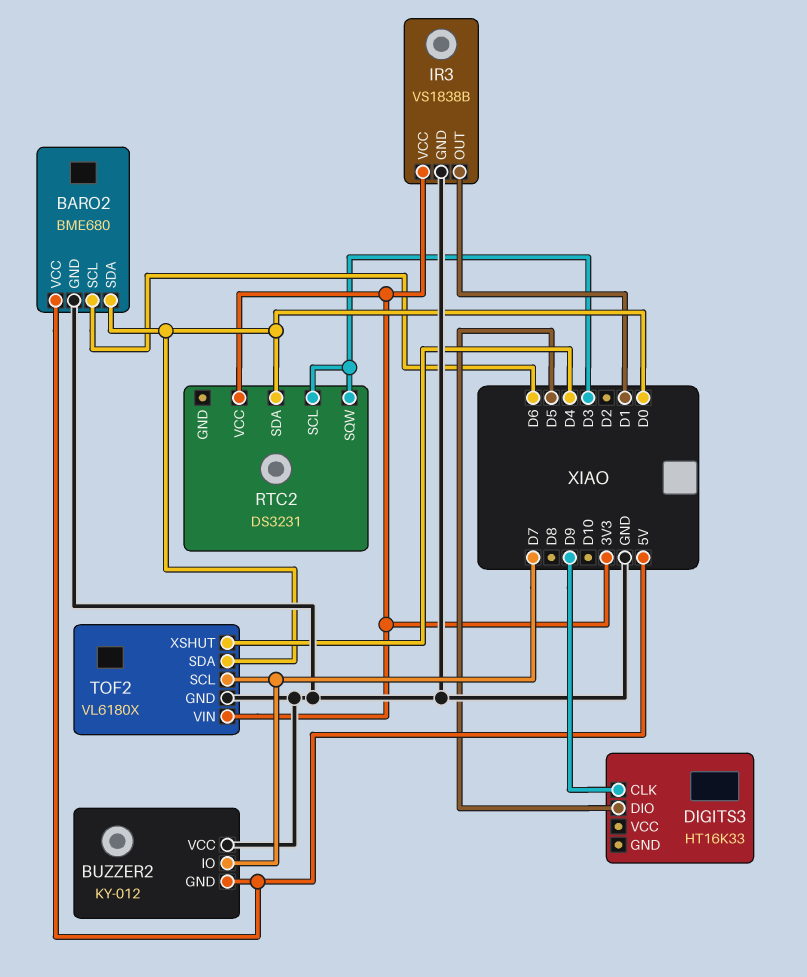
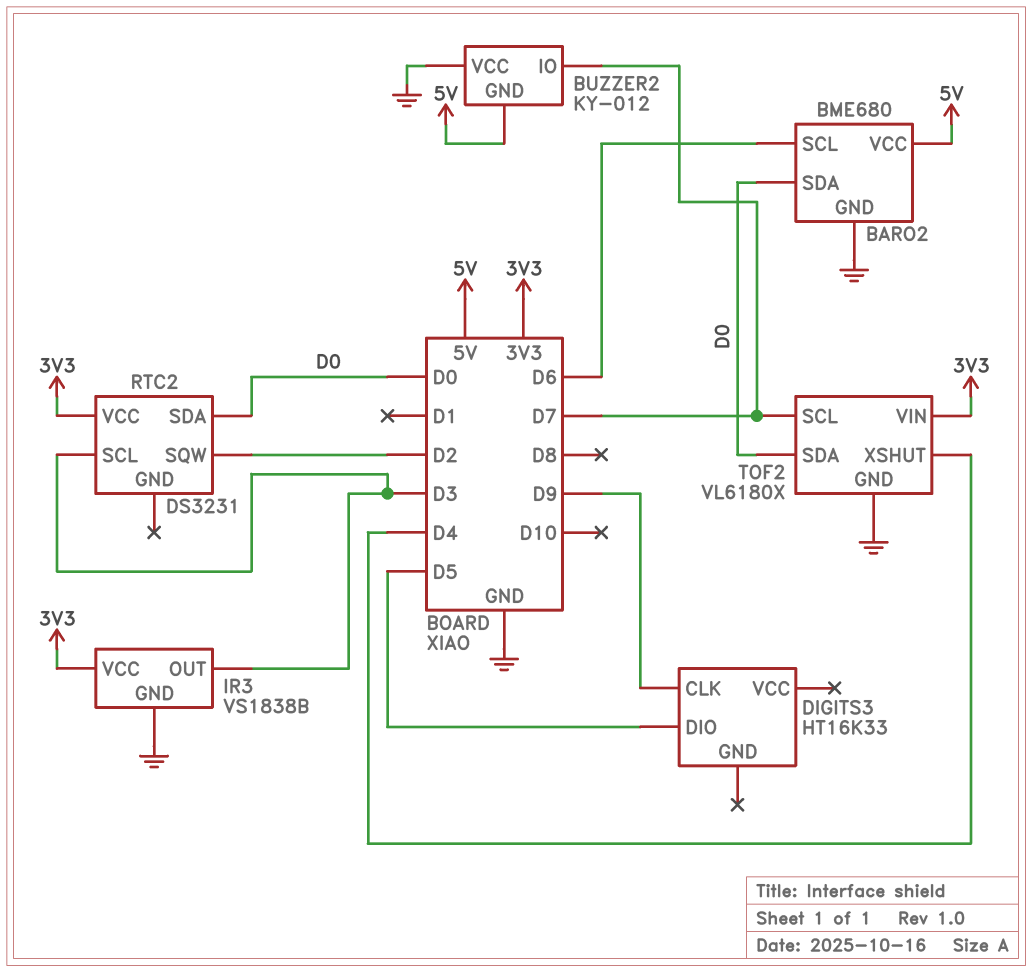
IR3 pin OUT: D1 -> D3
RTC2 pin SQW: D3 -> D2

